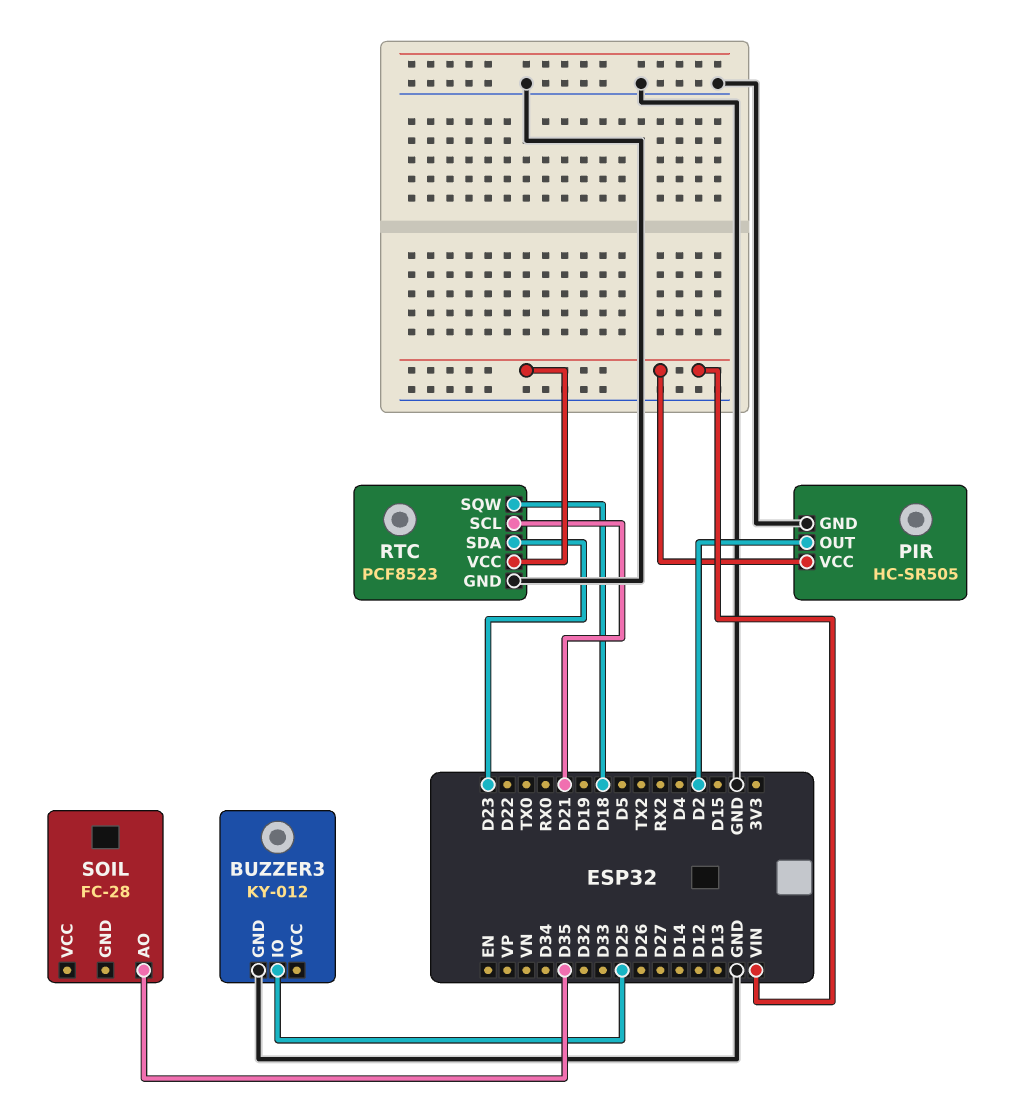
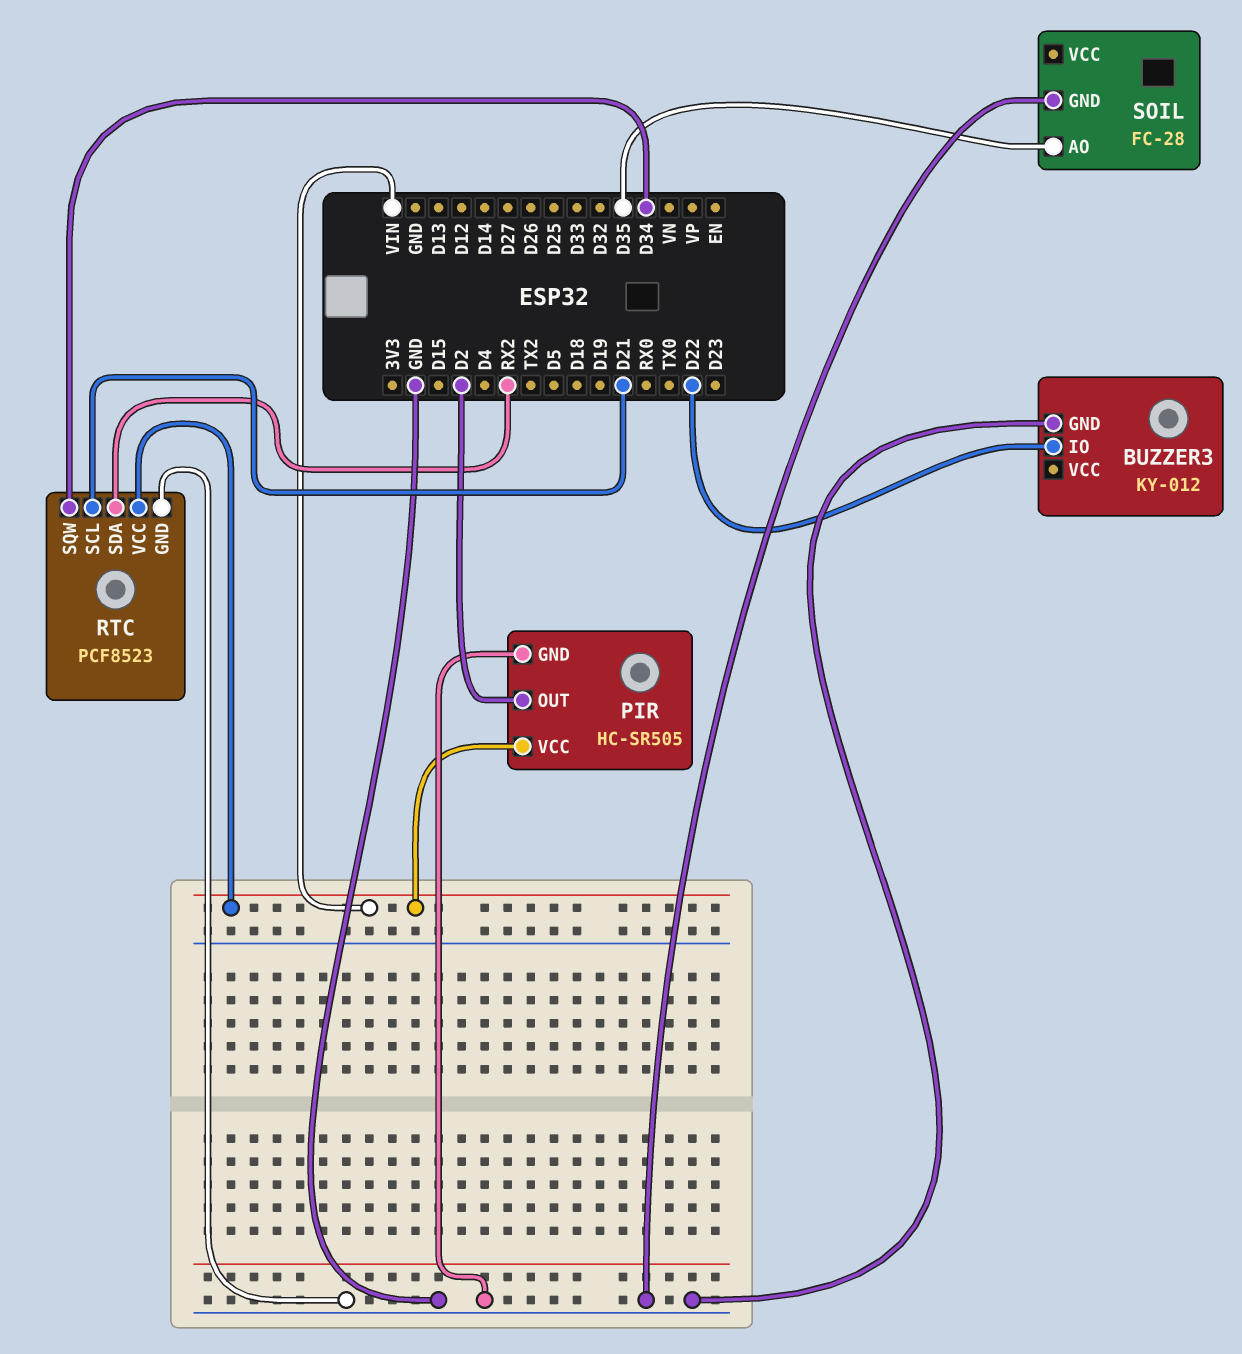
BUZZER3 pin IO: D25 -> D22
RTC pin SDA: D23 -> RX2
RTC pin SQW: D18 -> D34
SOIL pin GND: none -> GND

